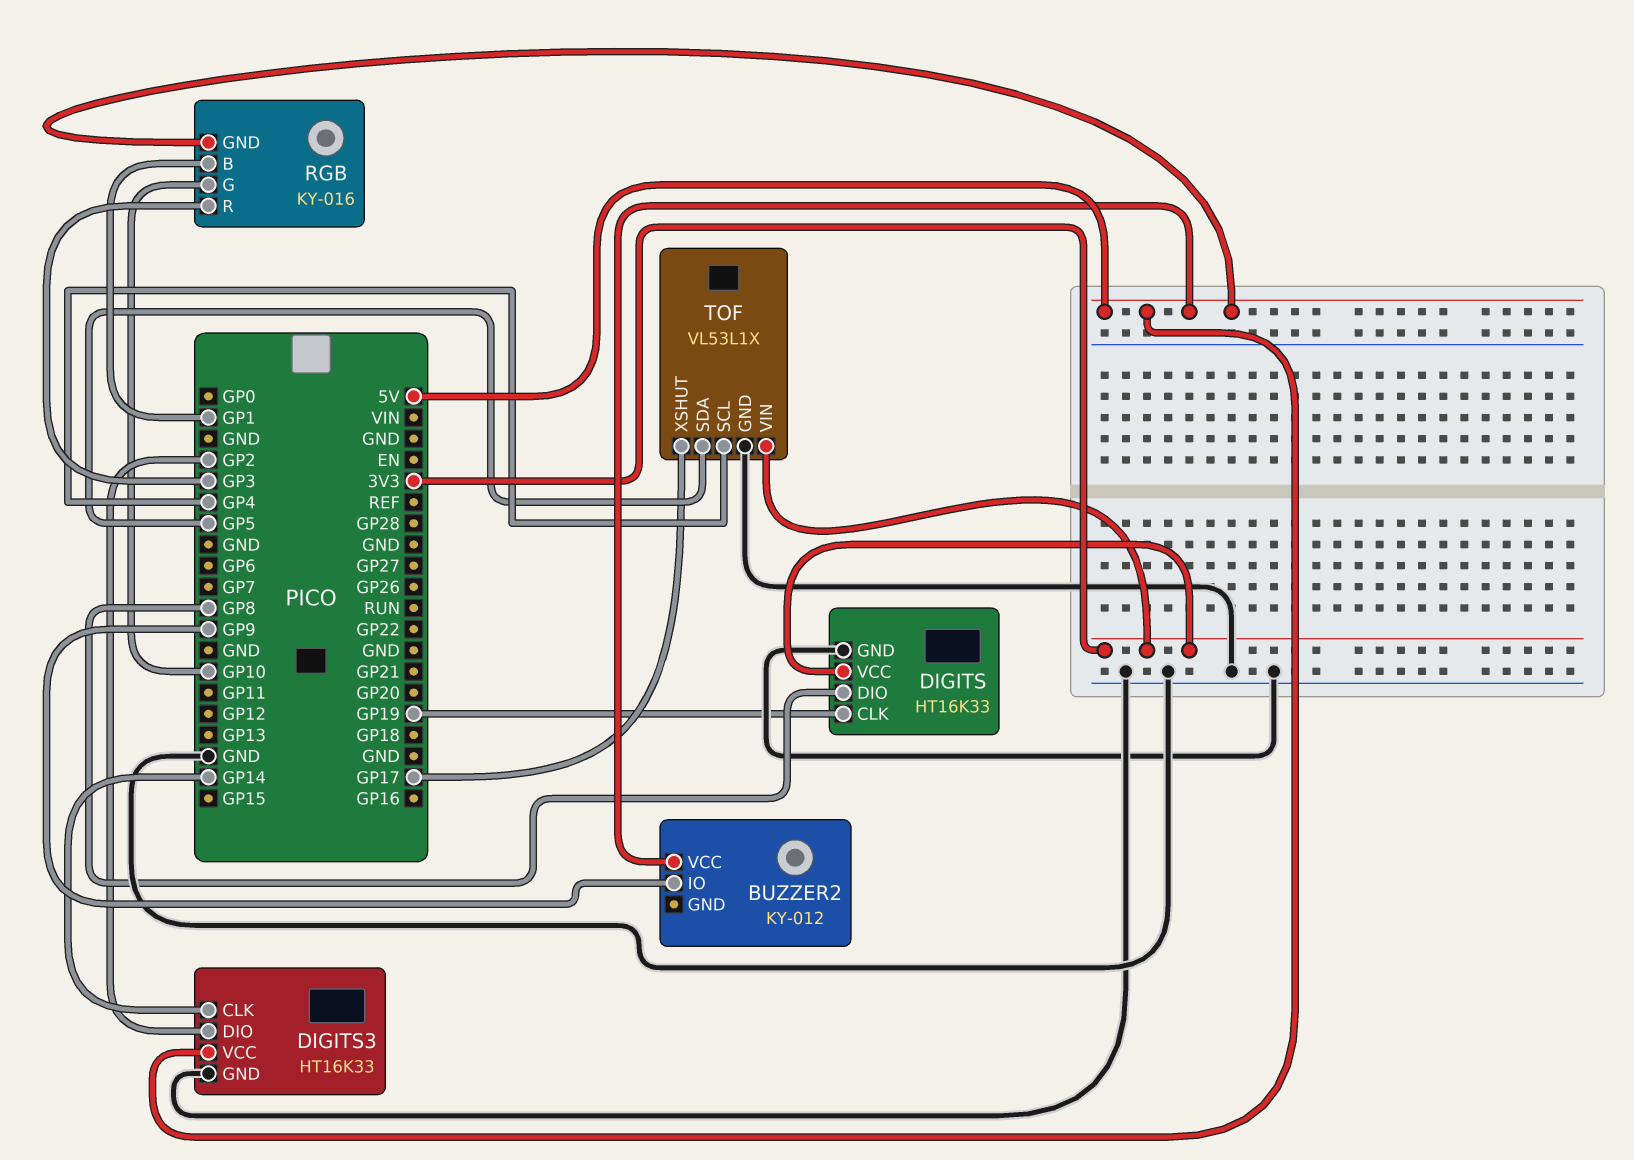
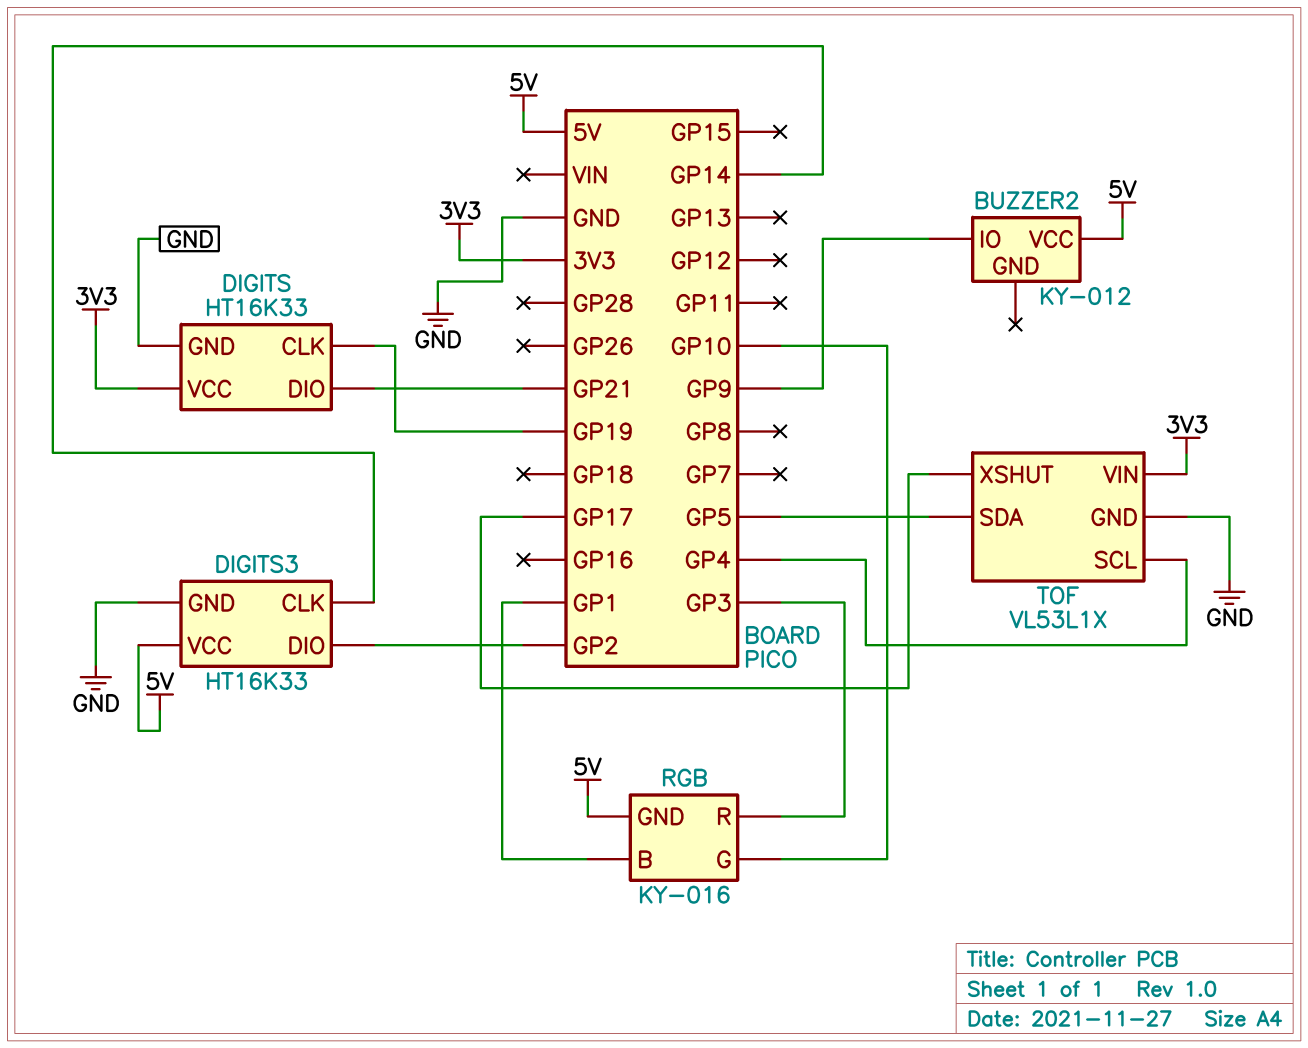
DIGITS pin DIO: GP8 -> GP21

